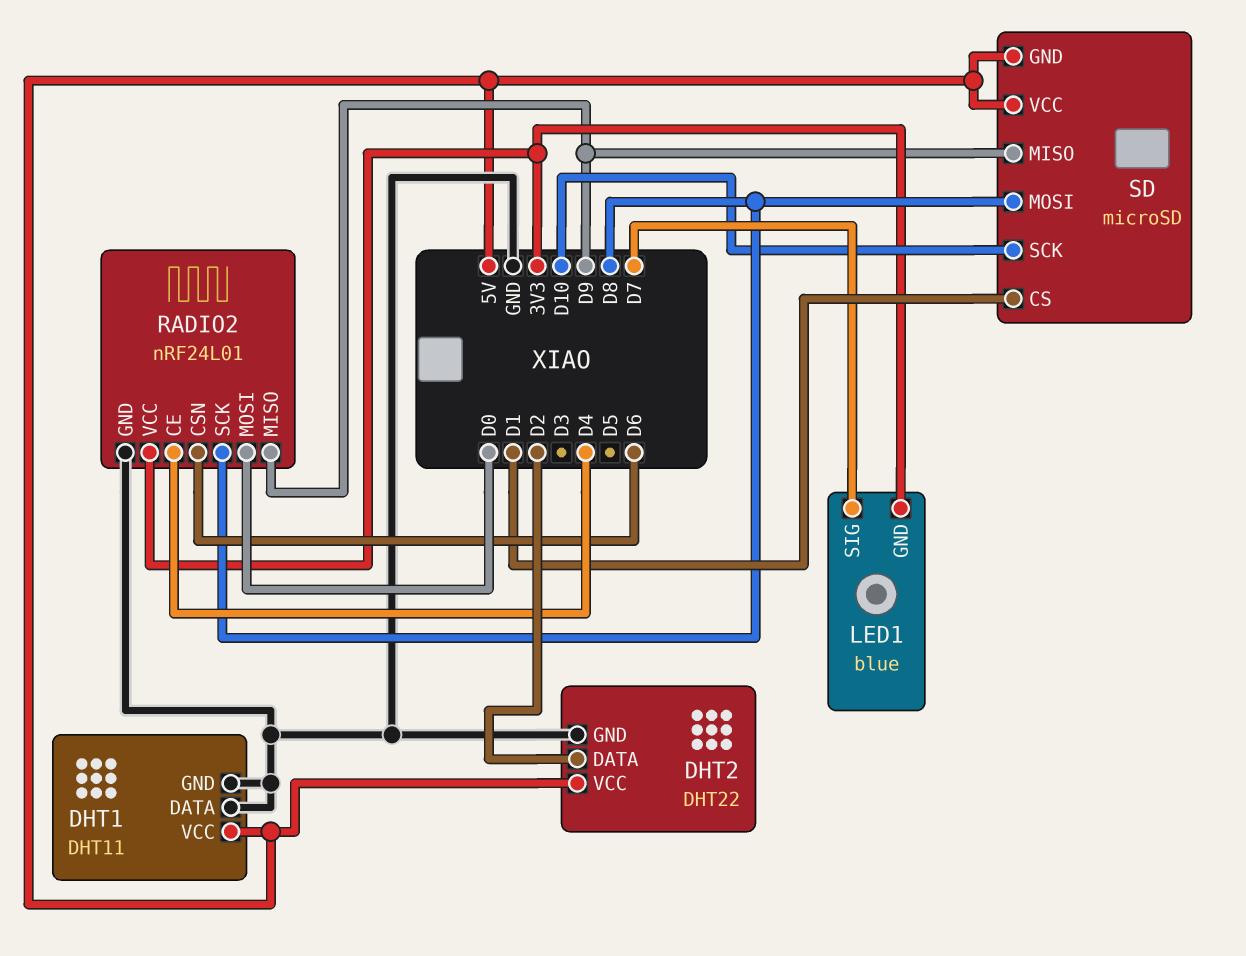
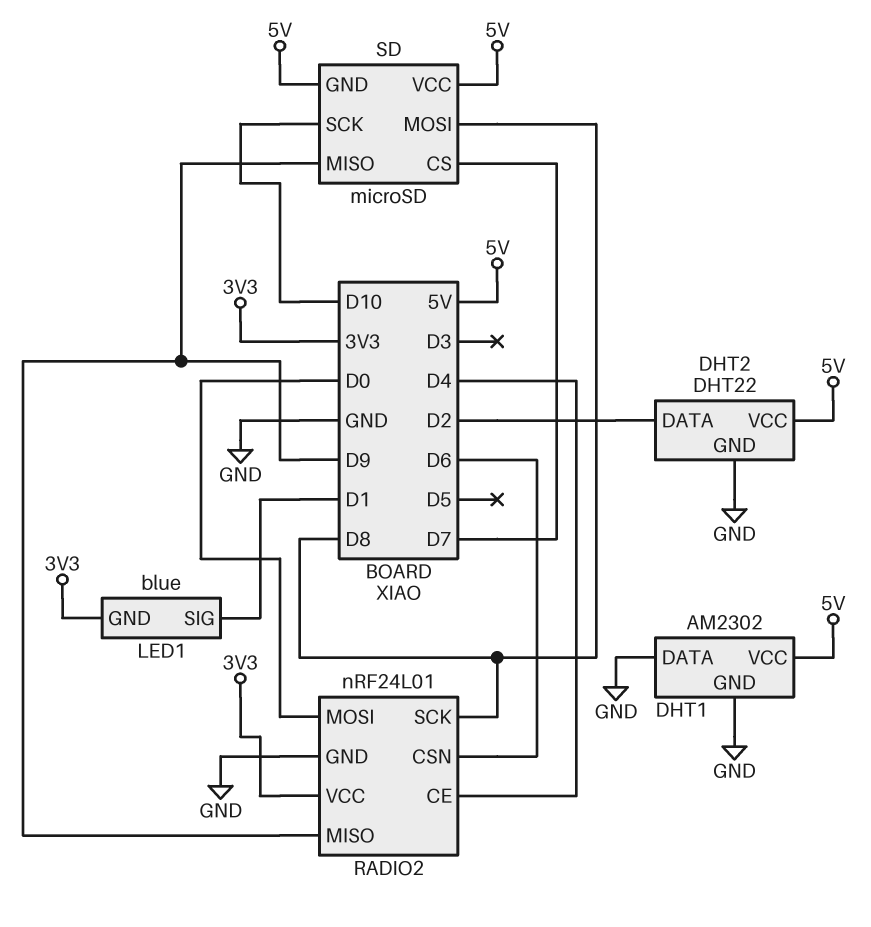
DHT1: DHT11 -> AM2302
LED1 pin SIG: D7 -> D1
SD pin CS: D1 -> D7

